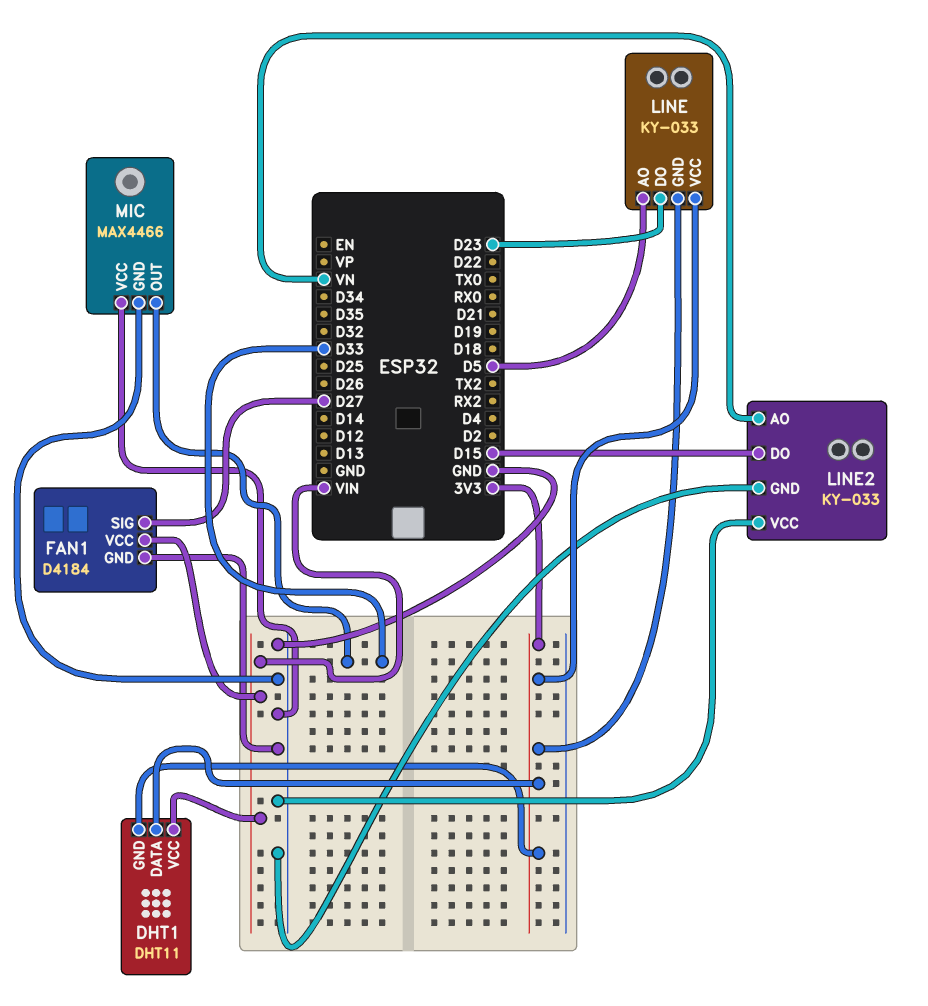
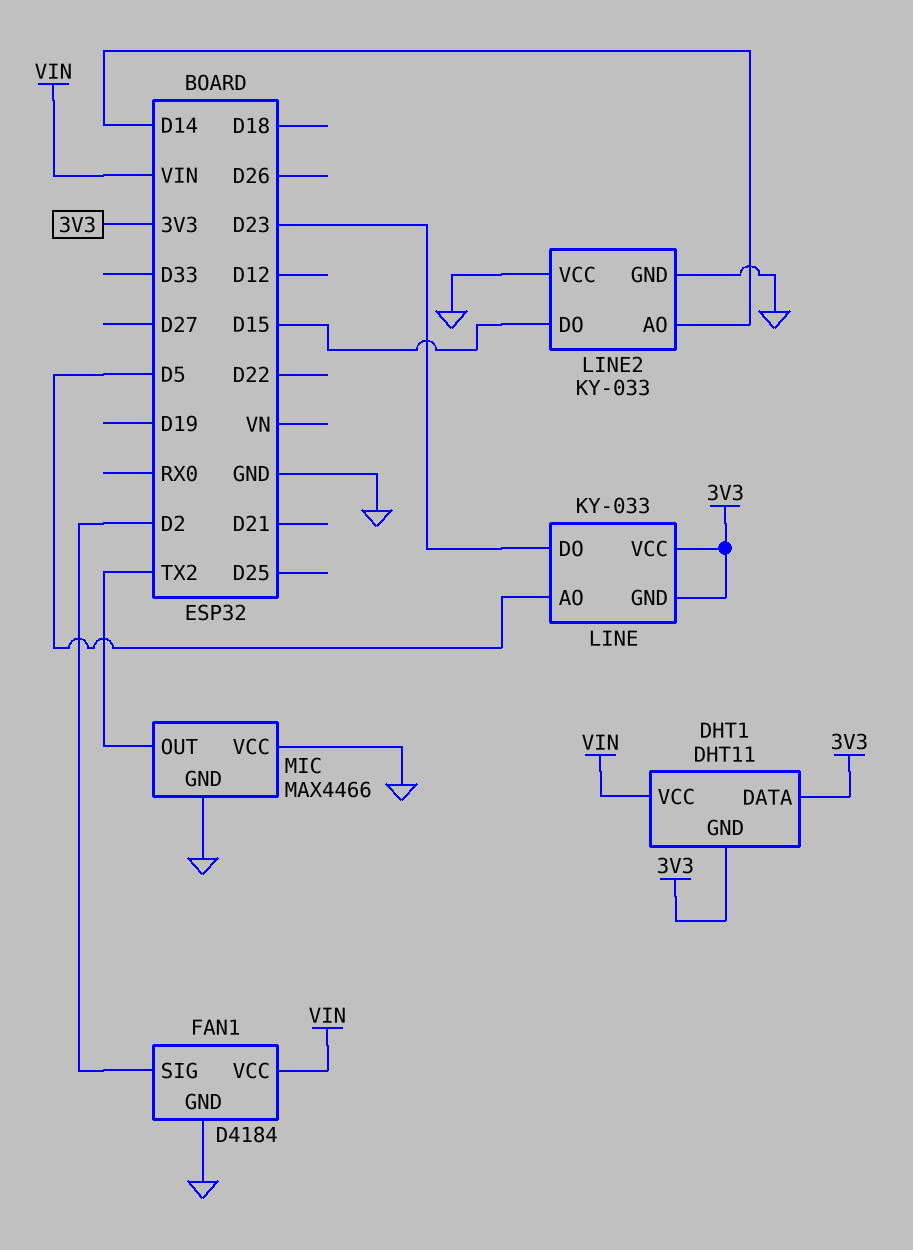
FAN1 pin SIG: D27 -> D2
LINE2 pin AO: VN -> D14
MIC pin OUT: D33 -> TX2

